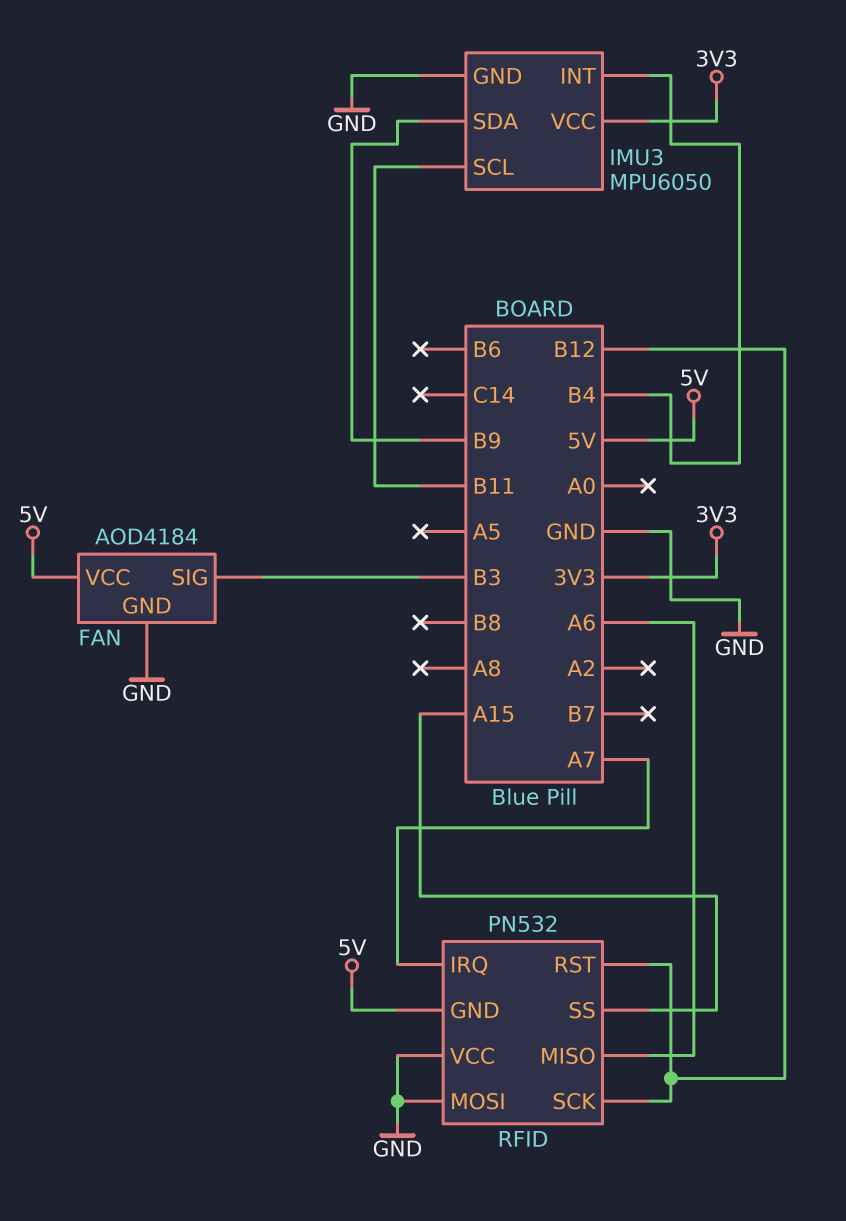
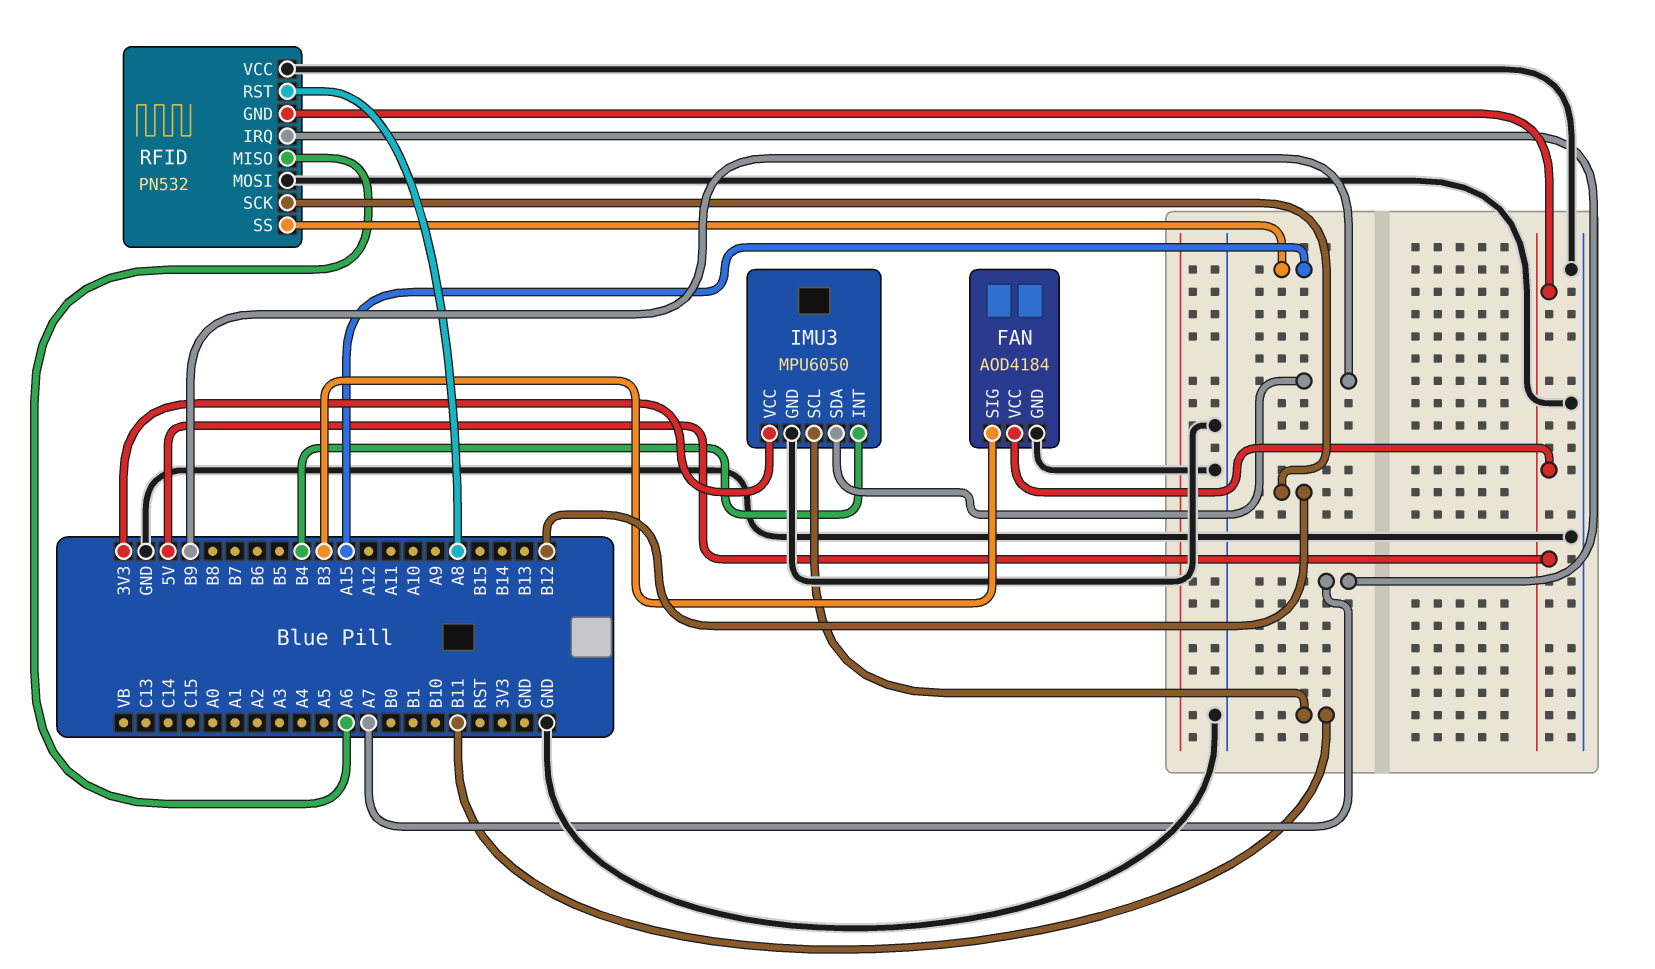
RFID pin RST: B12 -> A8

